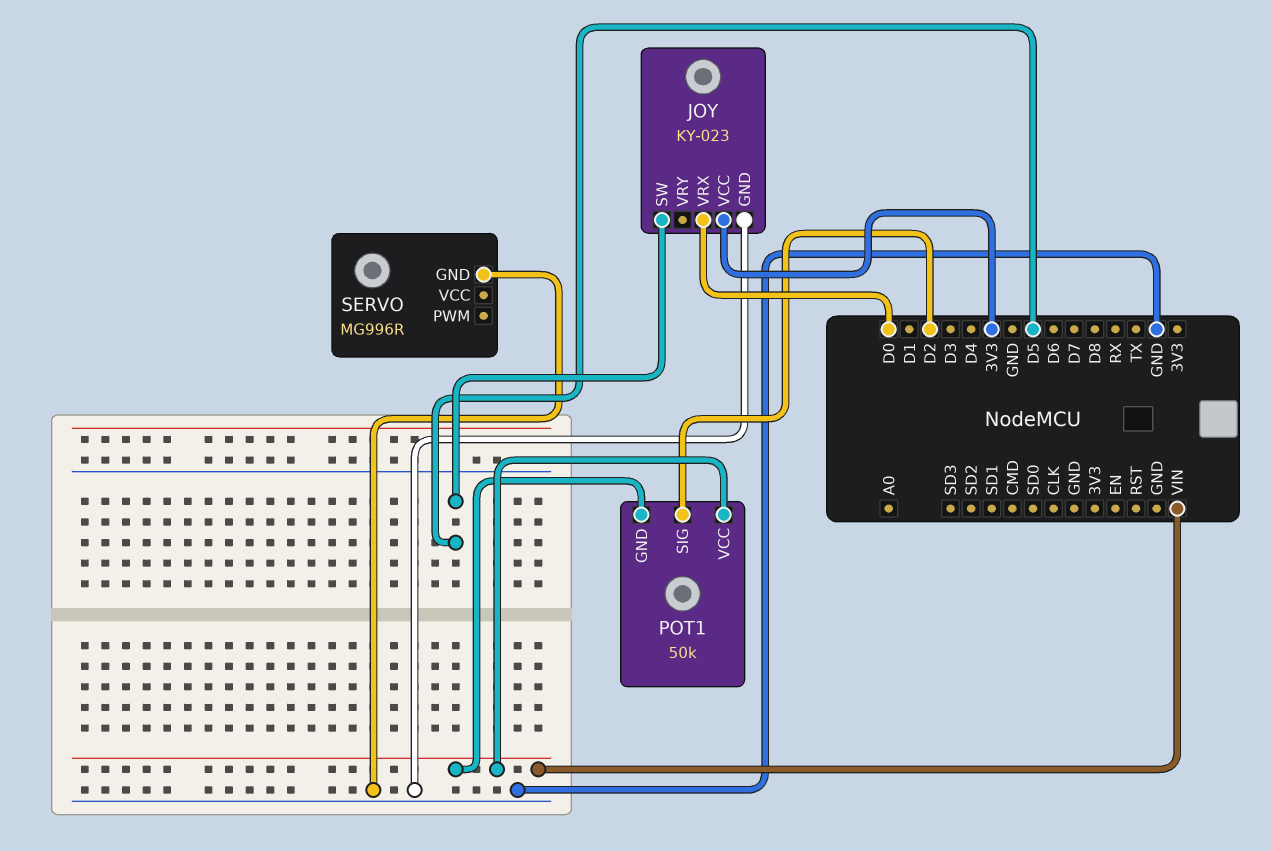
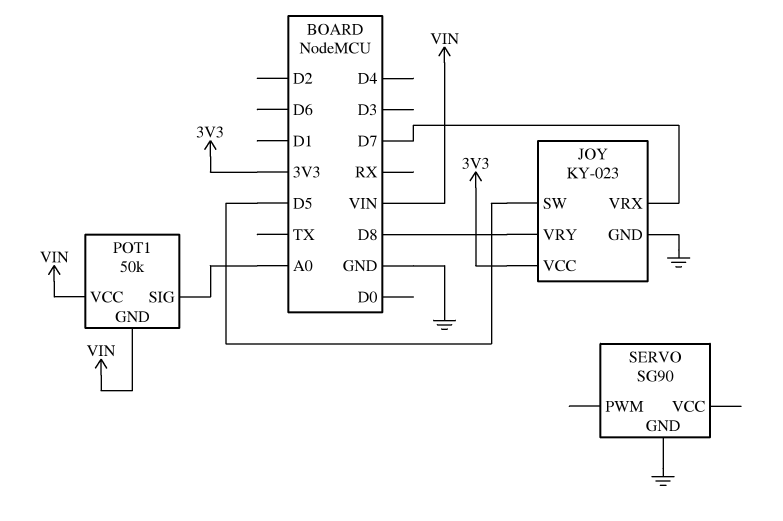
JOY pin VRX: D0 -> D7
JOY pin VRY: none -> D8
POT1 pin SIG: D2 -> A0
SERVO: MG996R -> SG90

